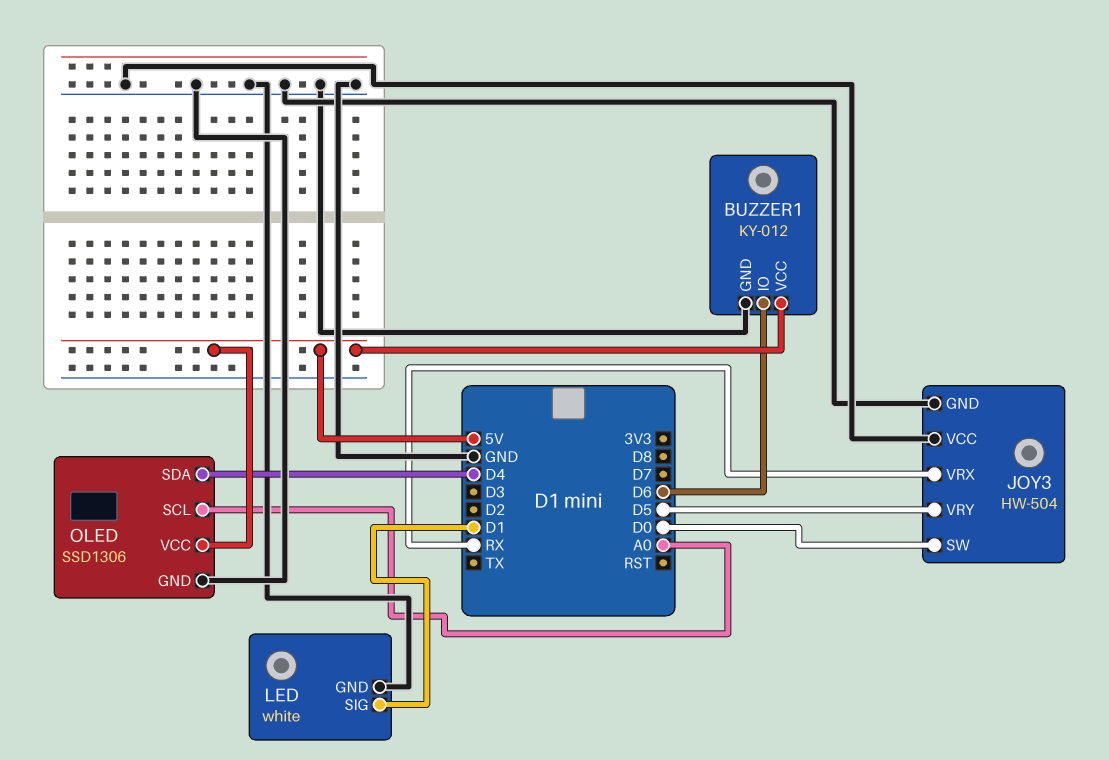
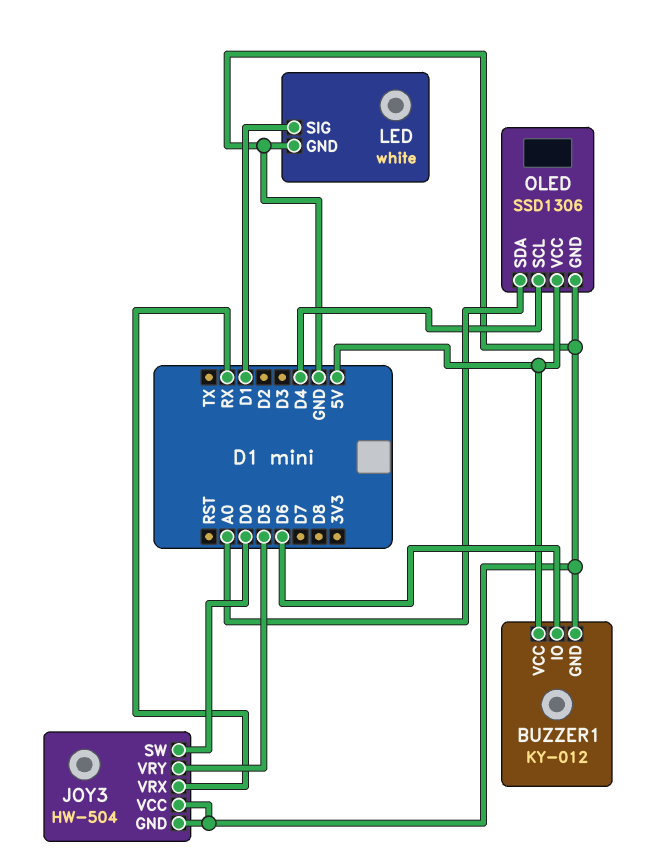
OLED pin SCL: A0 -> D4
OLED pin SDA: D4 -> A0

